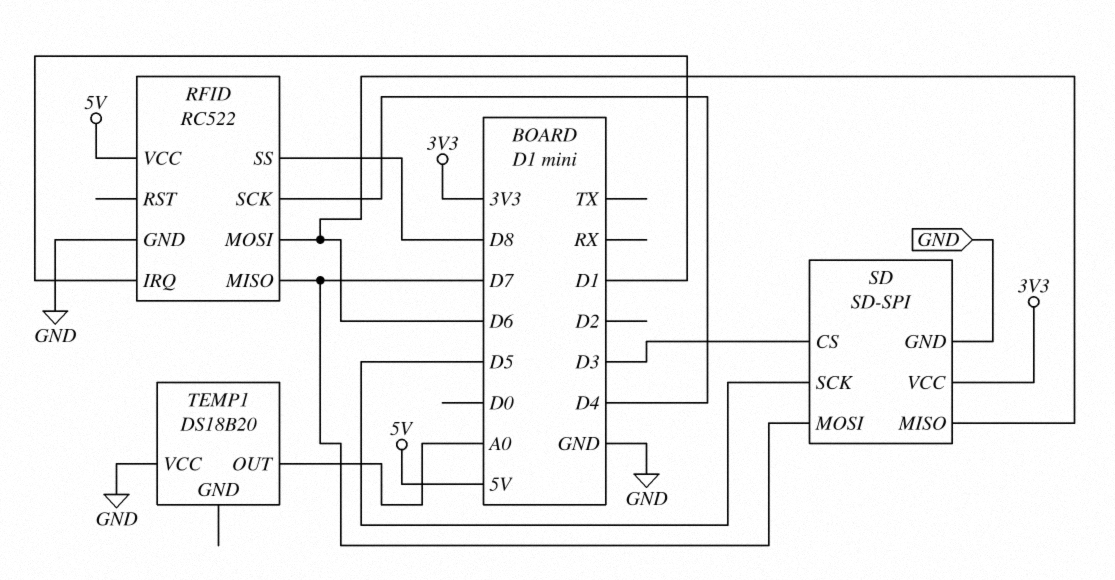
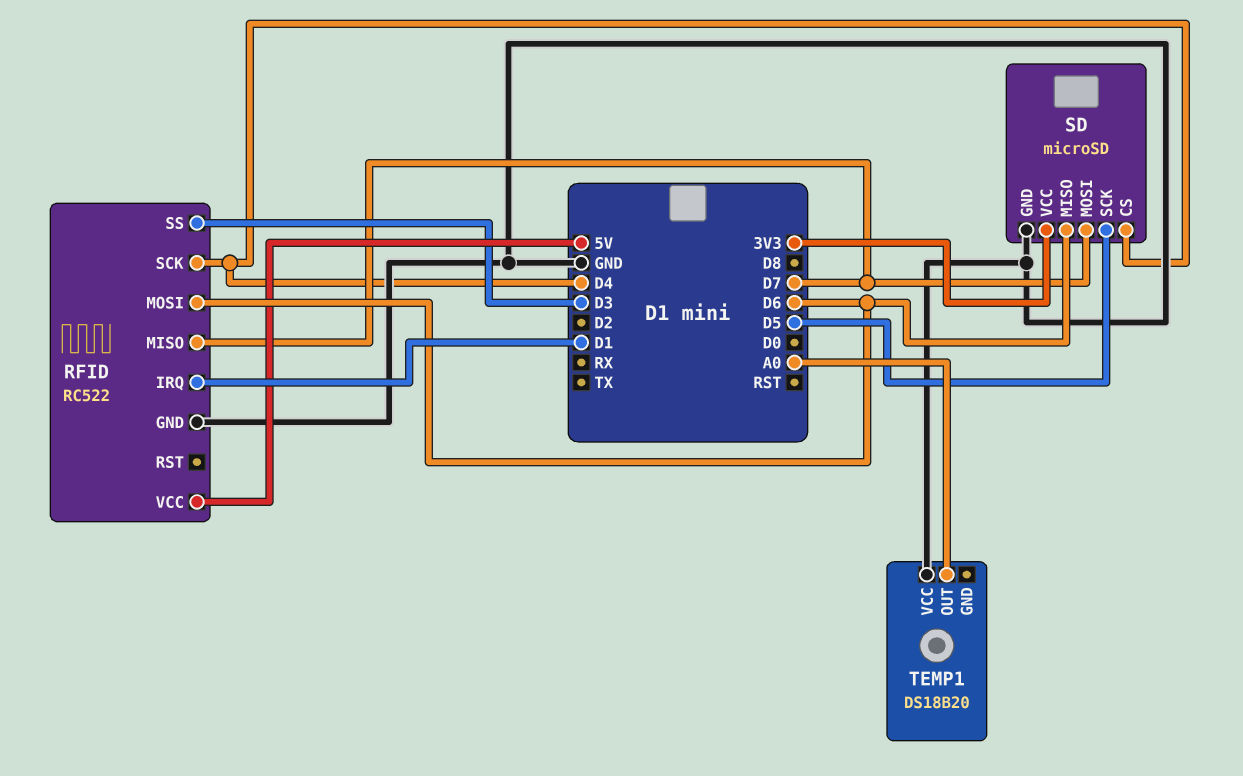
RFID pin SS: D8 -> D3
SD: SD-SPI -> microSD
SD pin CS: D3 -> D4

